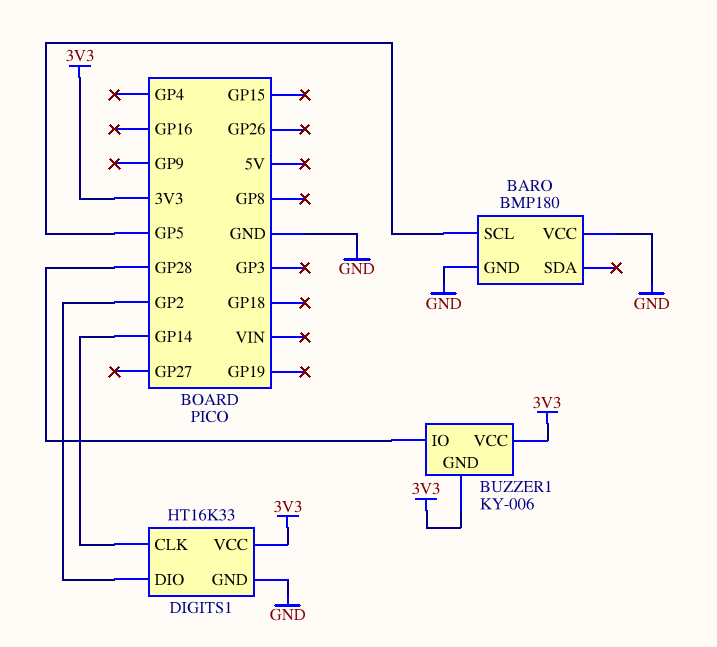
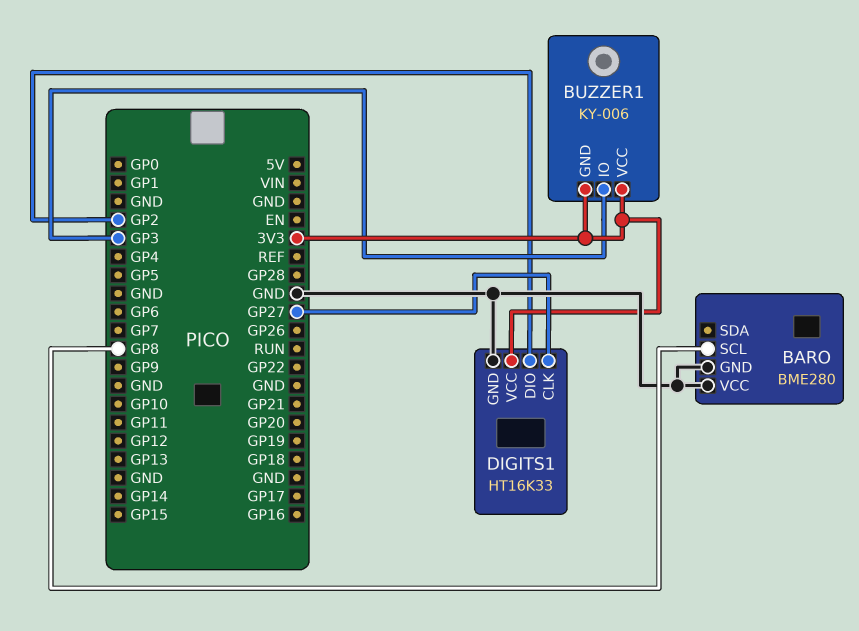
BARO: BMP180 -> BME280
BARO pin SCL: GP5 -> GP8
BUZZER1 pin IO: GP28 -> GP3
DIGITS1 pin CLK: GP14 -> GP27

